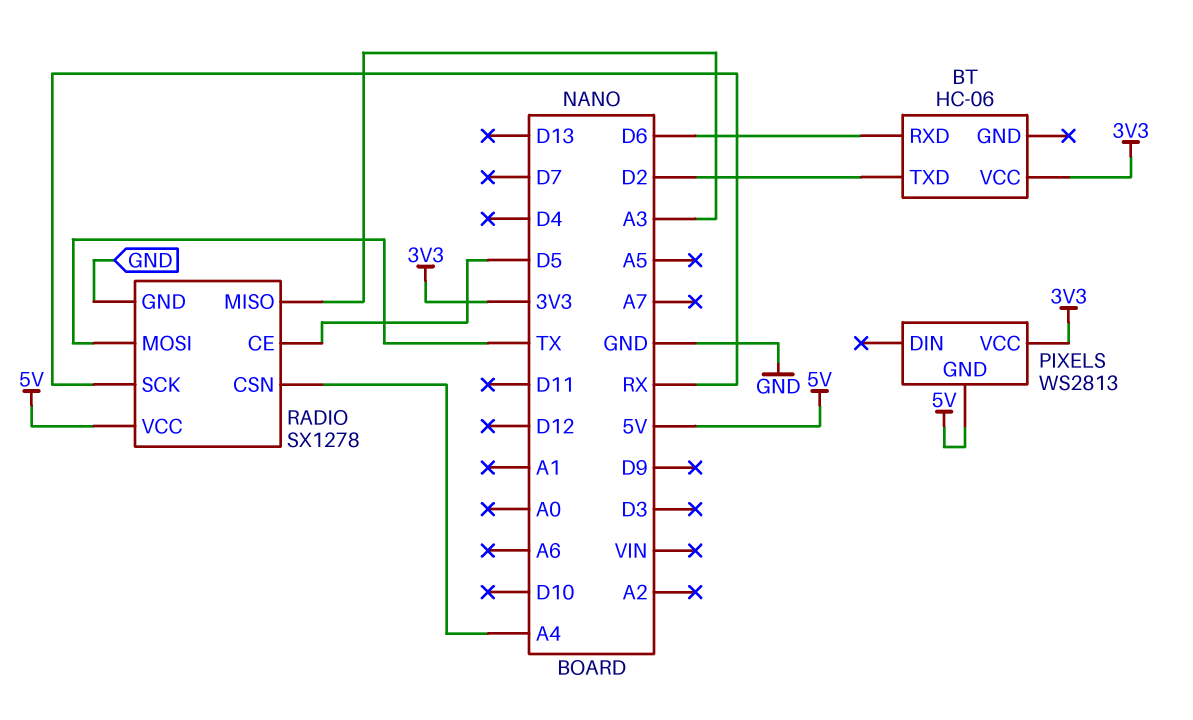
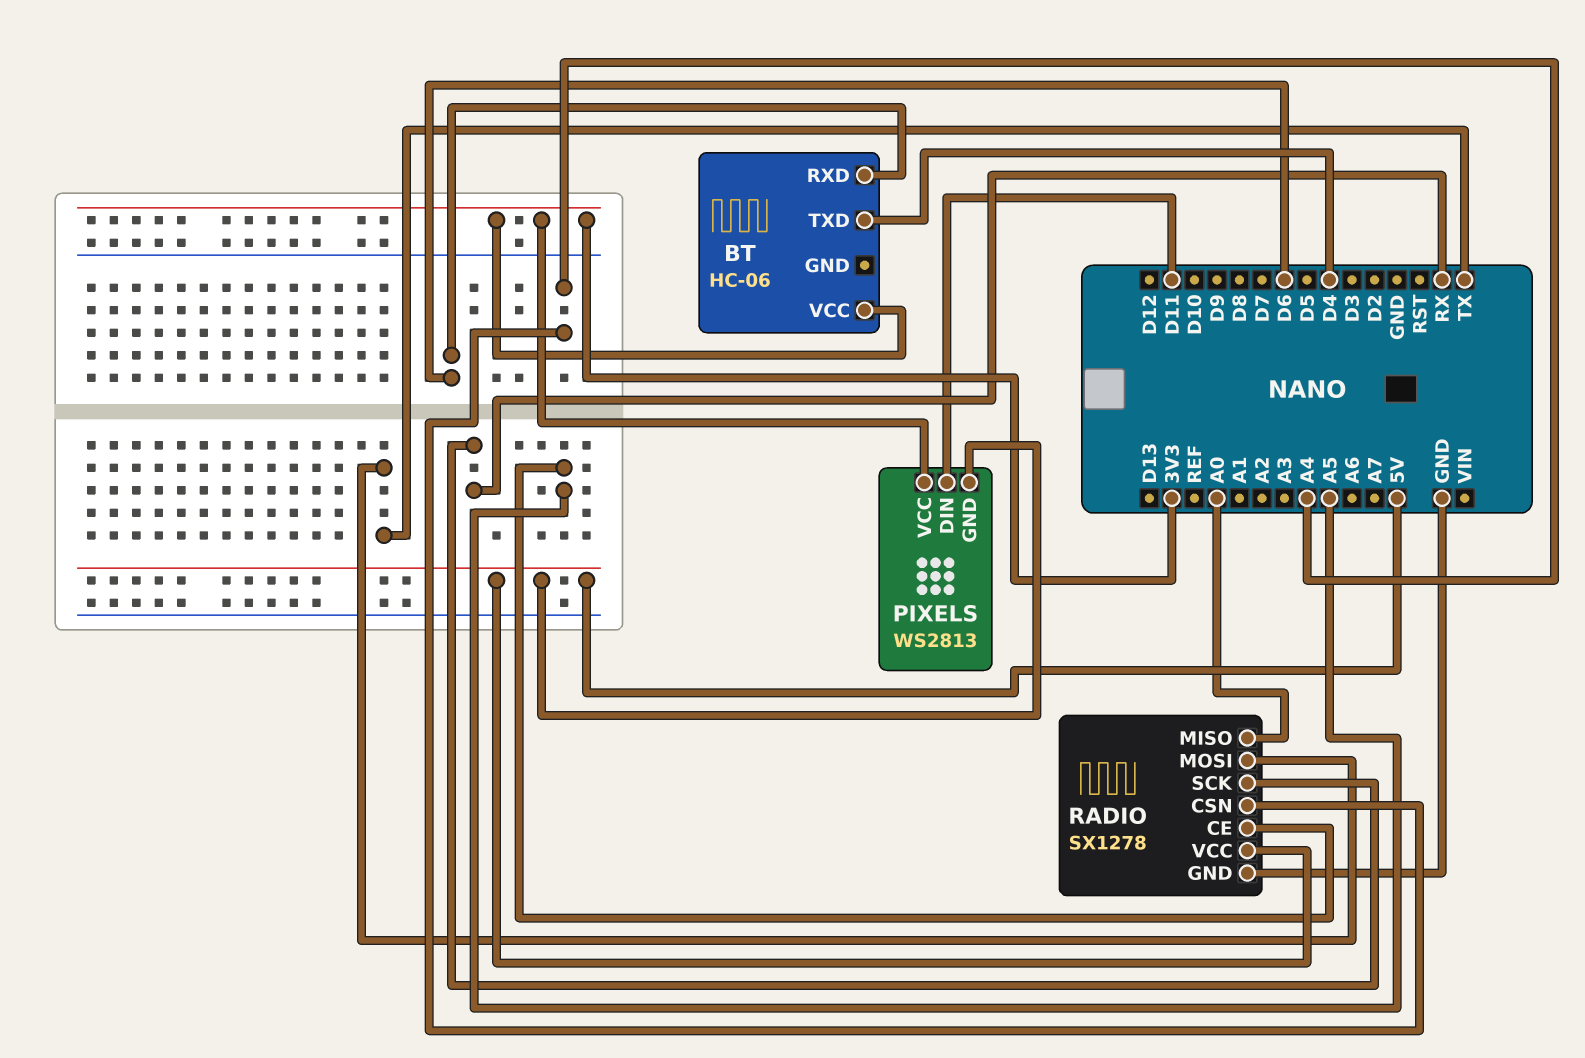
BT pin TXD: D2 -> D4
PIXELS pin DIN: none -> D11
RADIO pin CE: D5 -> A5
RADIO pin MISO: A3 -> A0

